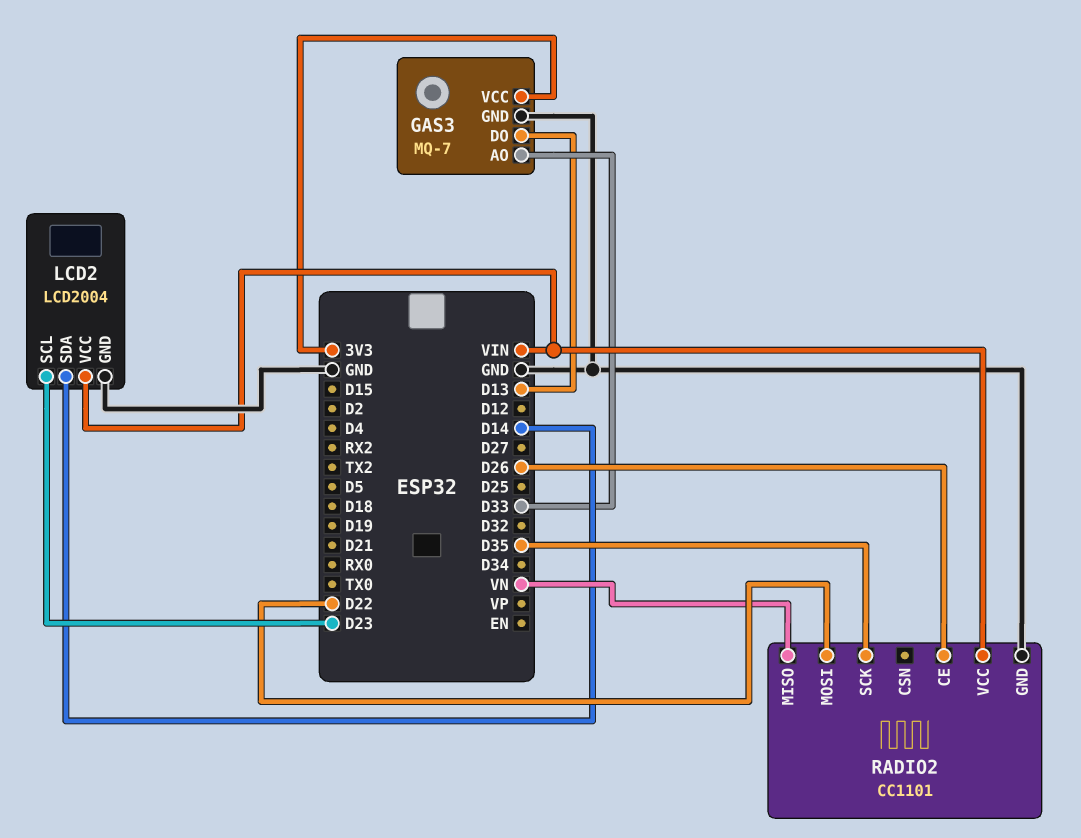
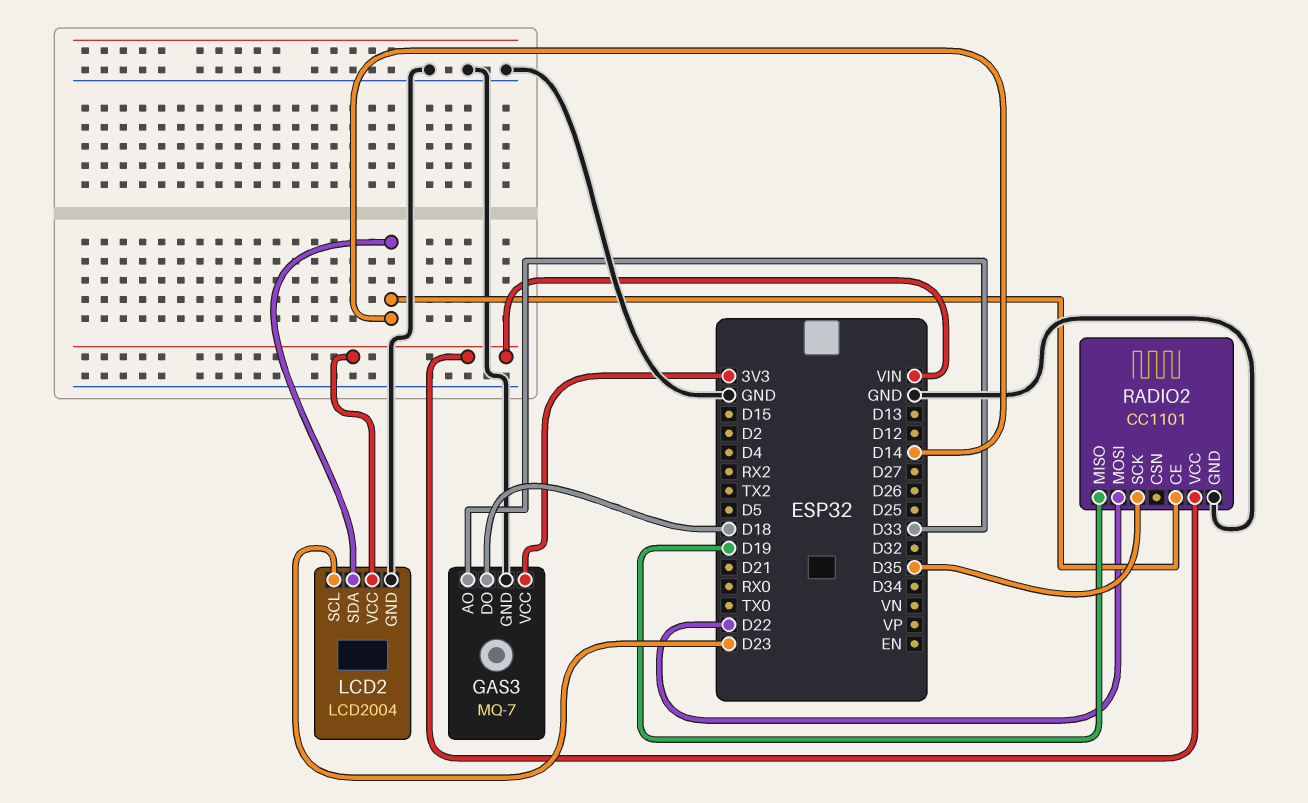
GAS3 pin DO: D13 -> D18
RADIO2 pin CE: D26 -> D14
RADIO2 pin MISO: VN -> D19

